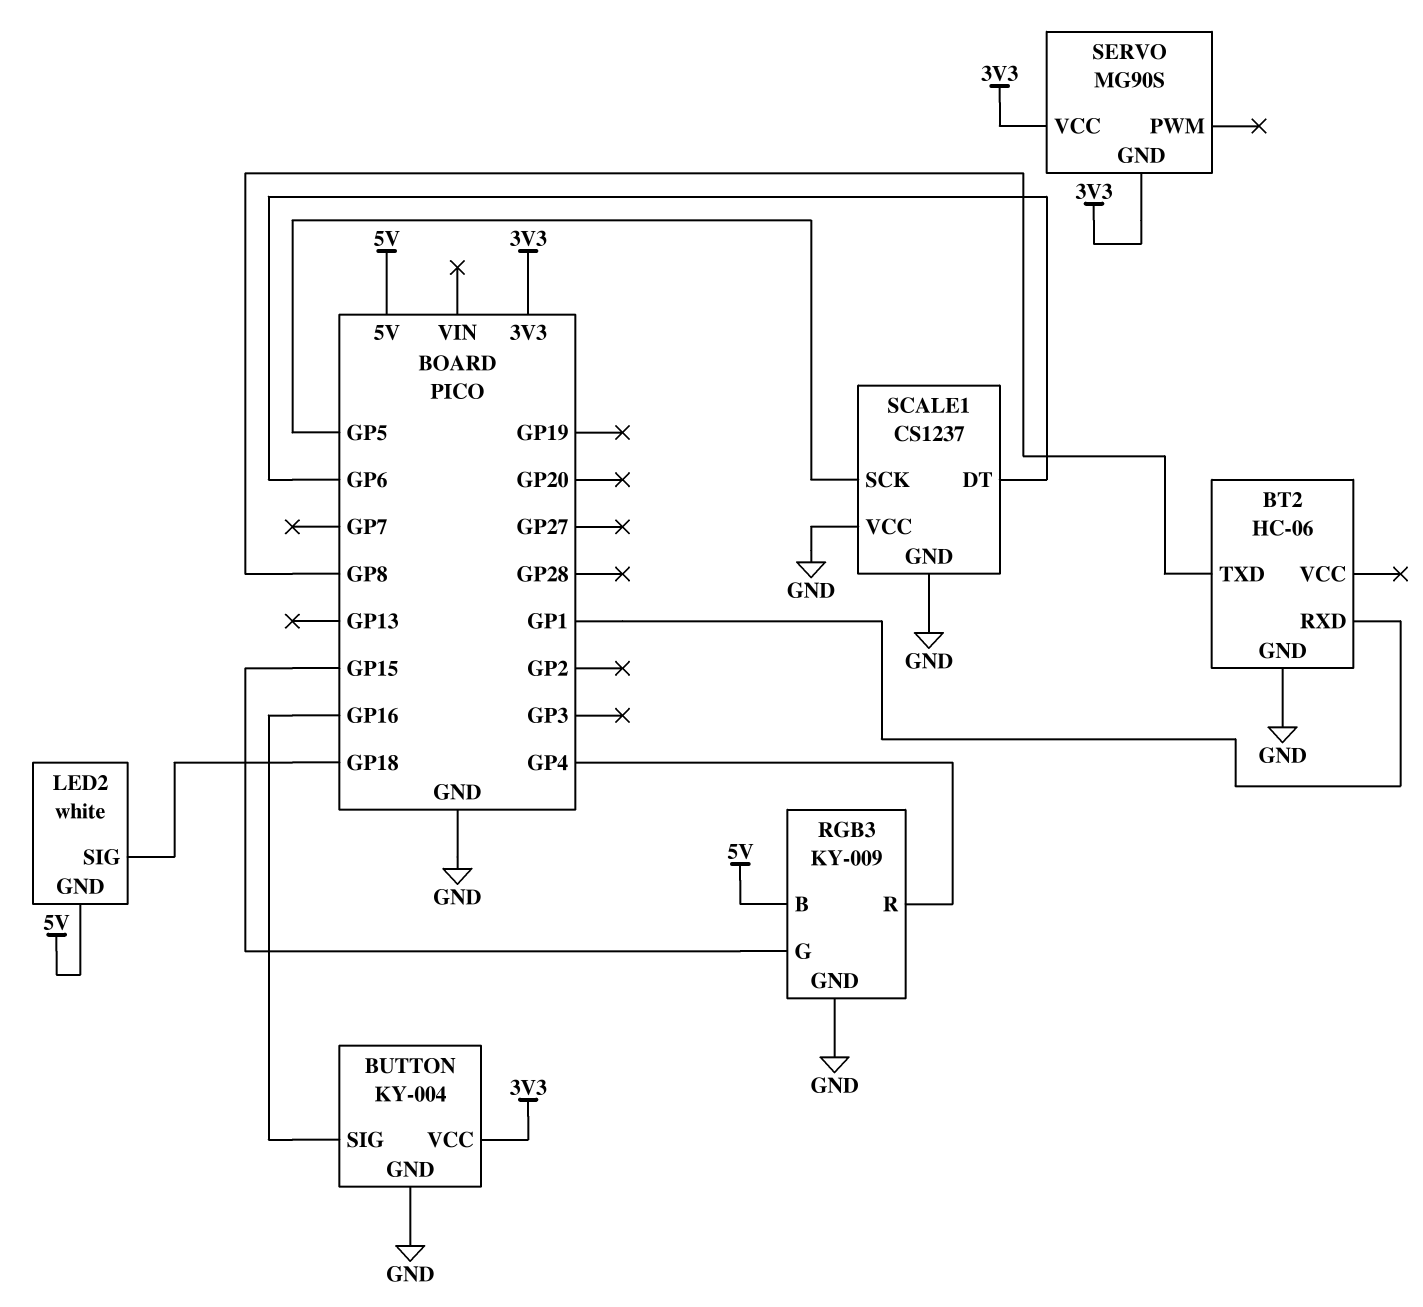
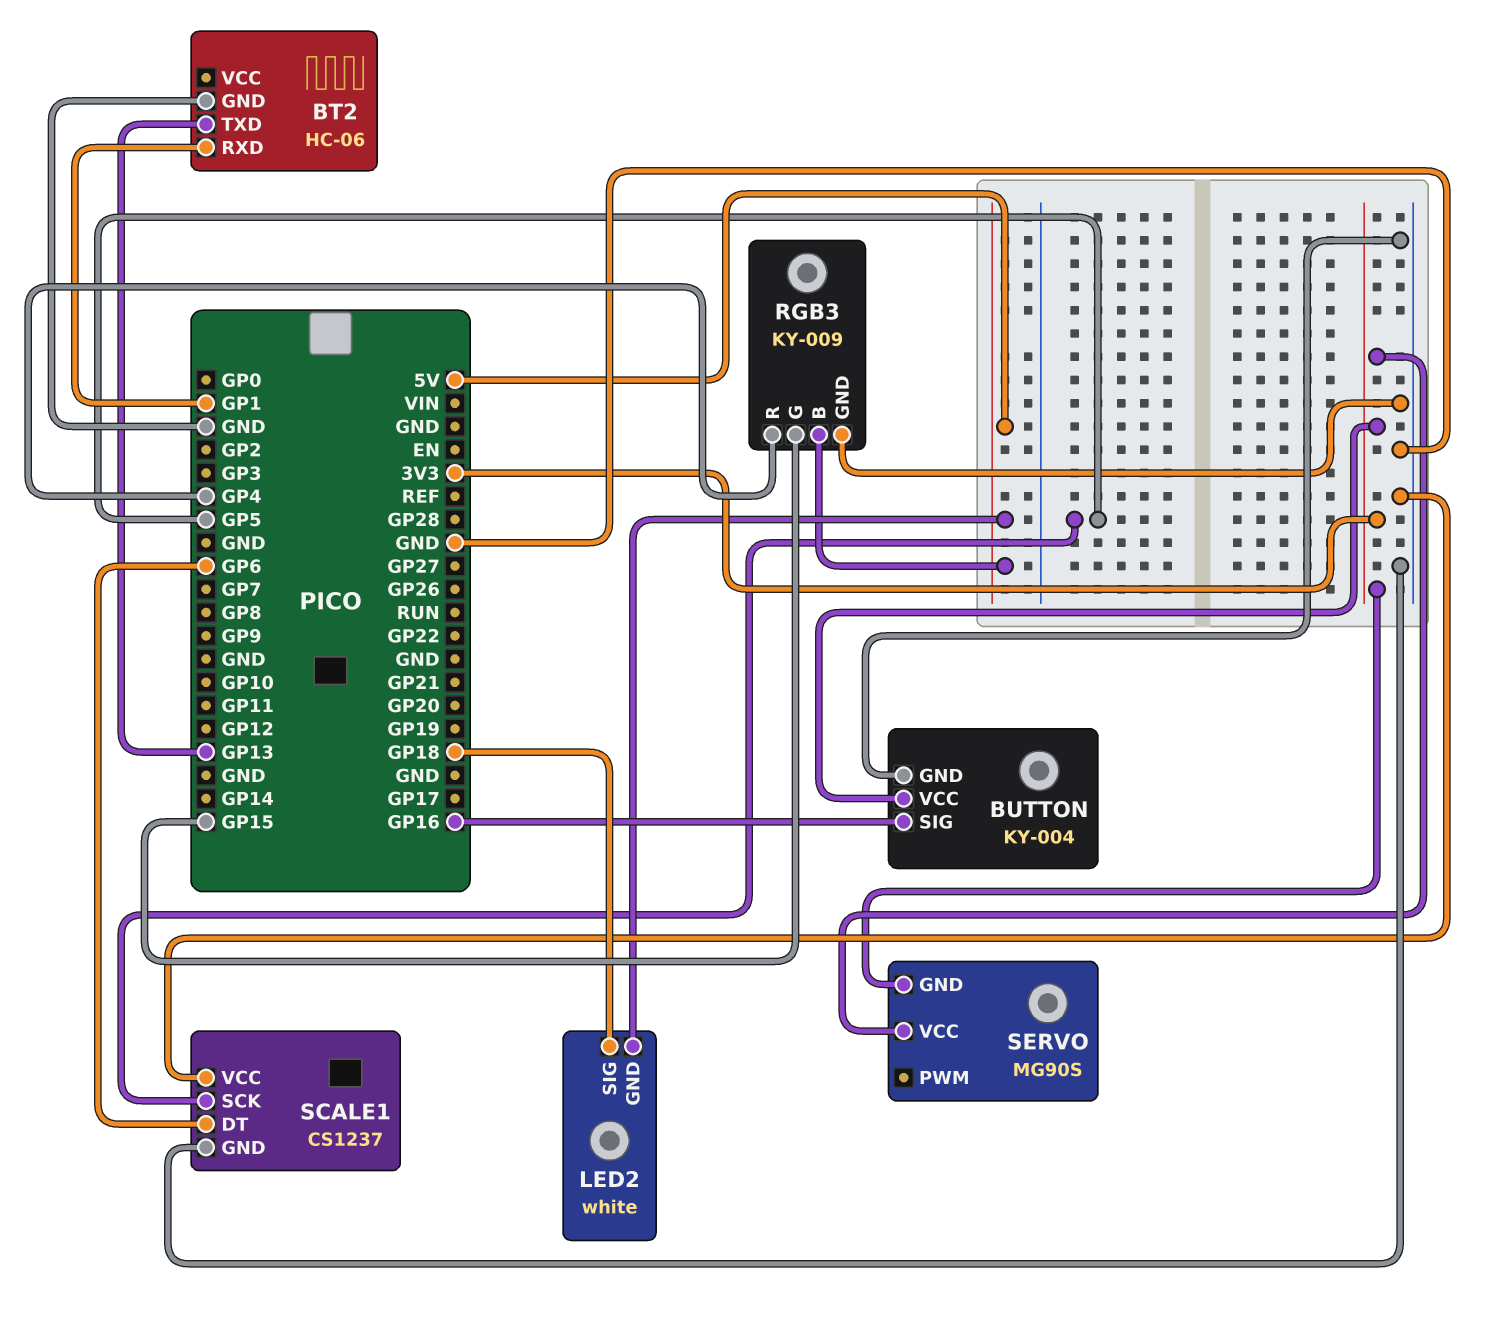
BT2 pin TXD: GP8 -> GP13

